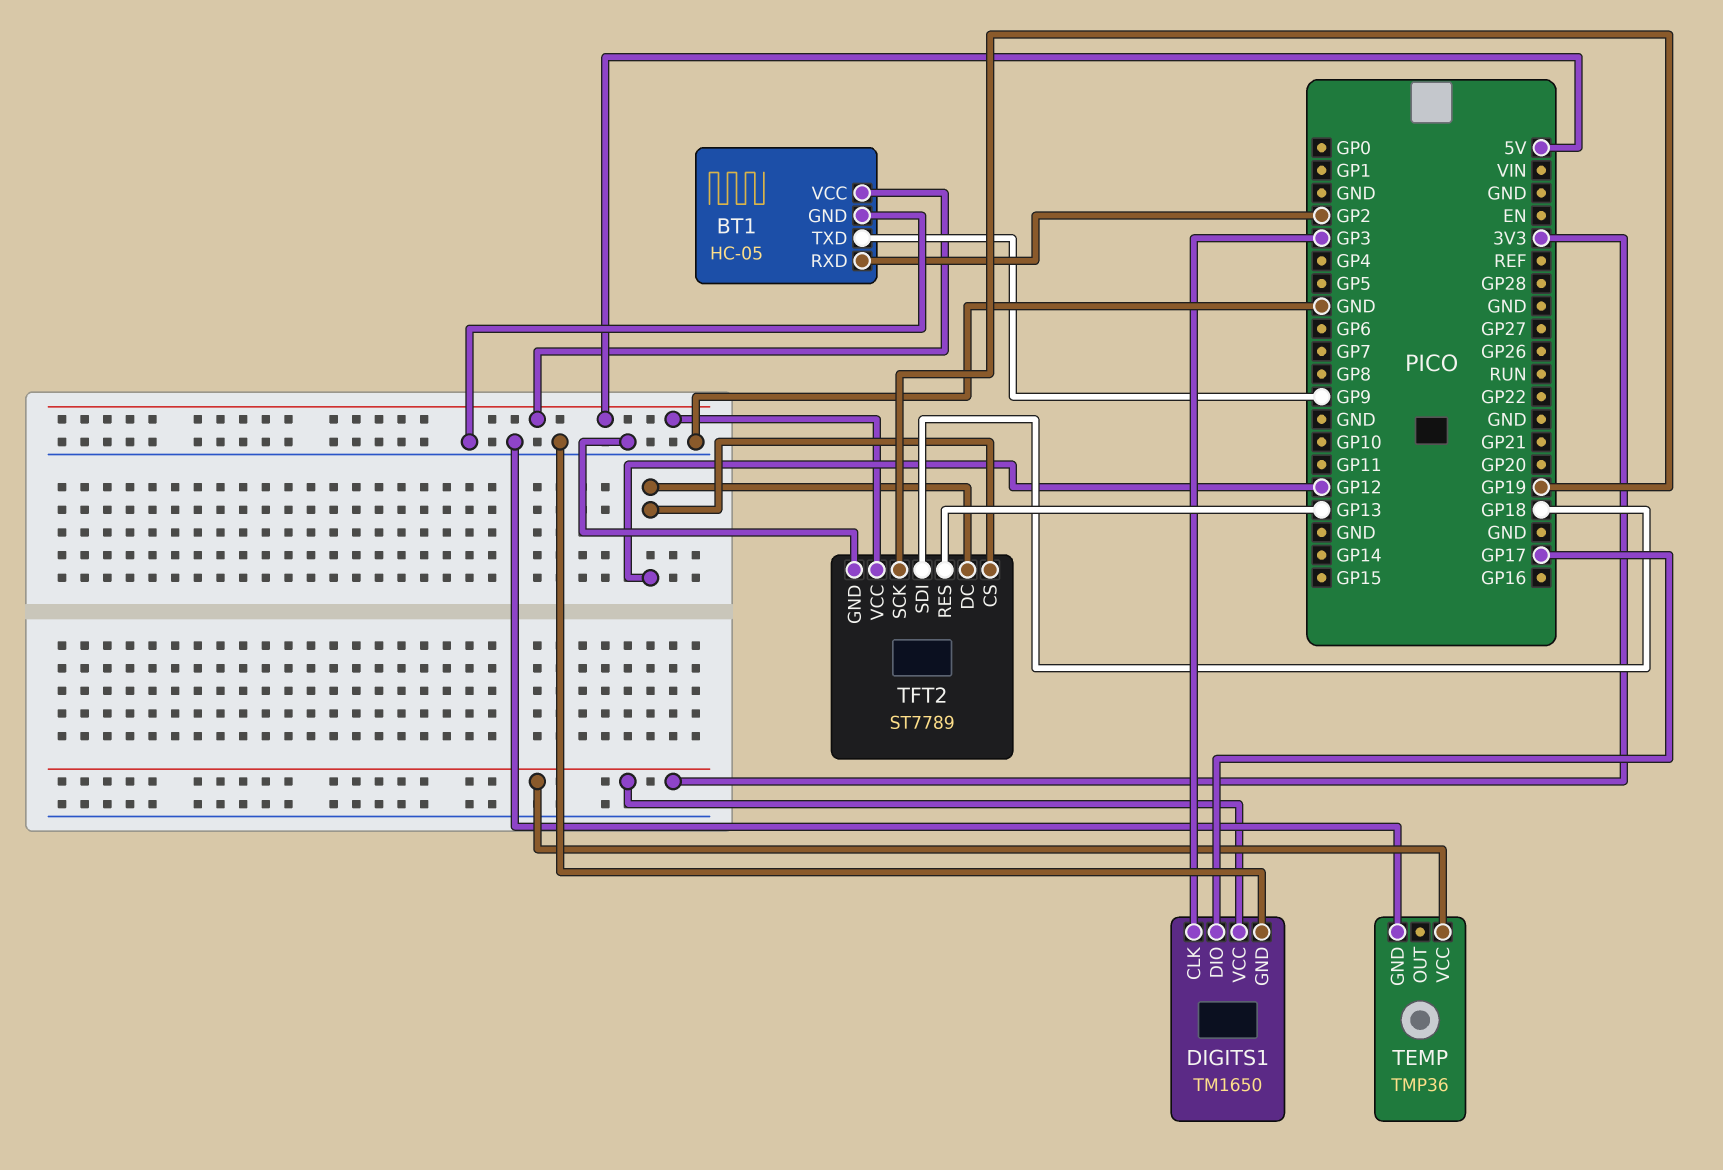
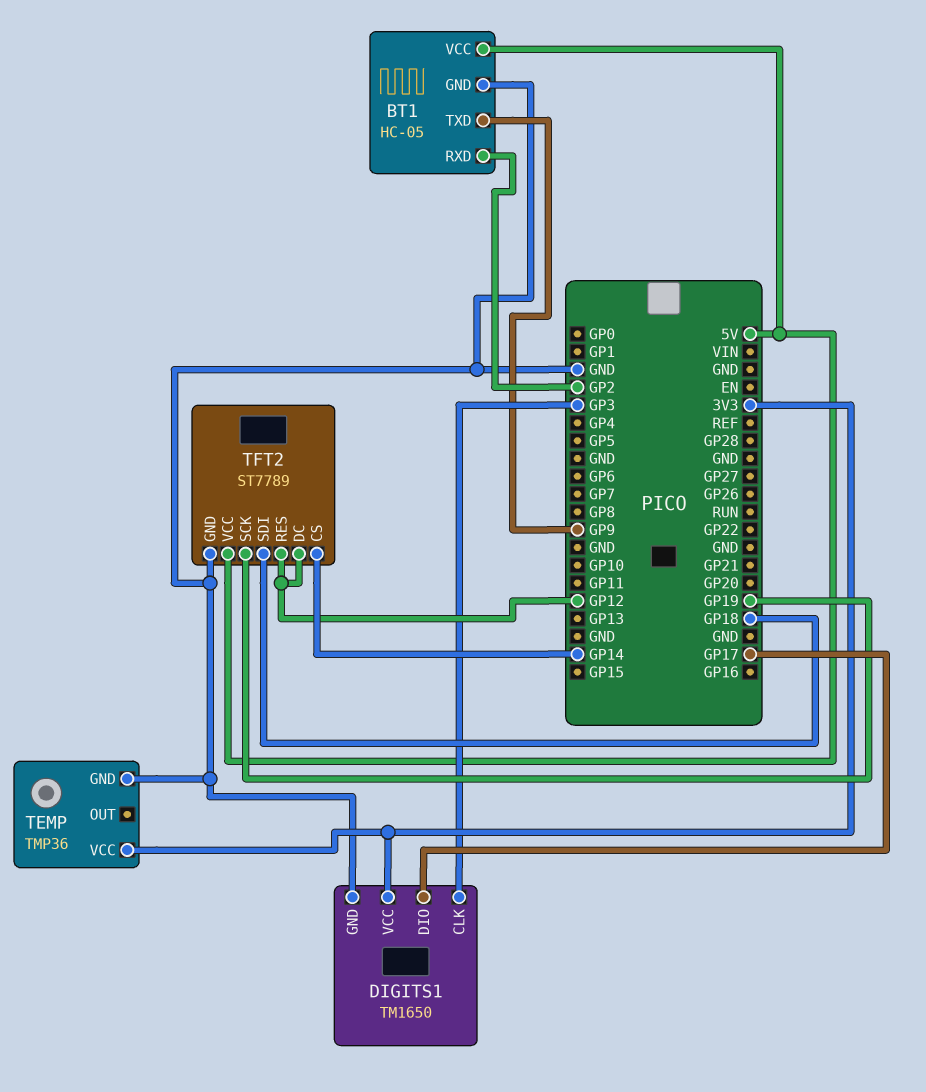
TFT2 pin CS: GP12 -> GP14
TFT2 pin RES: GP13 -> GP12

